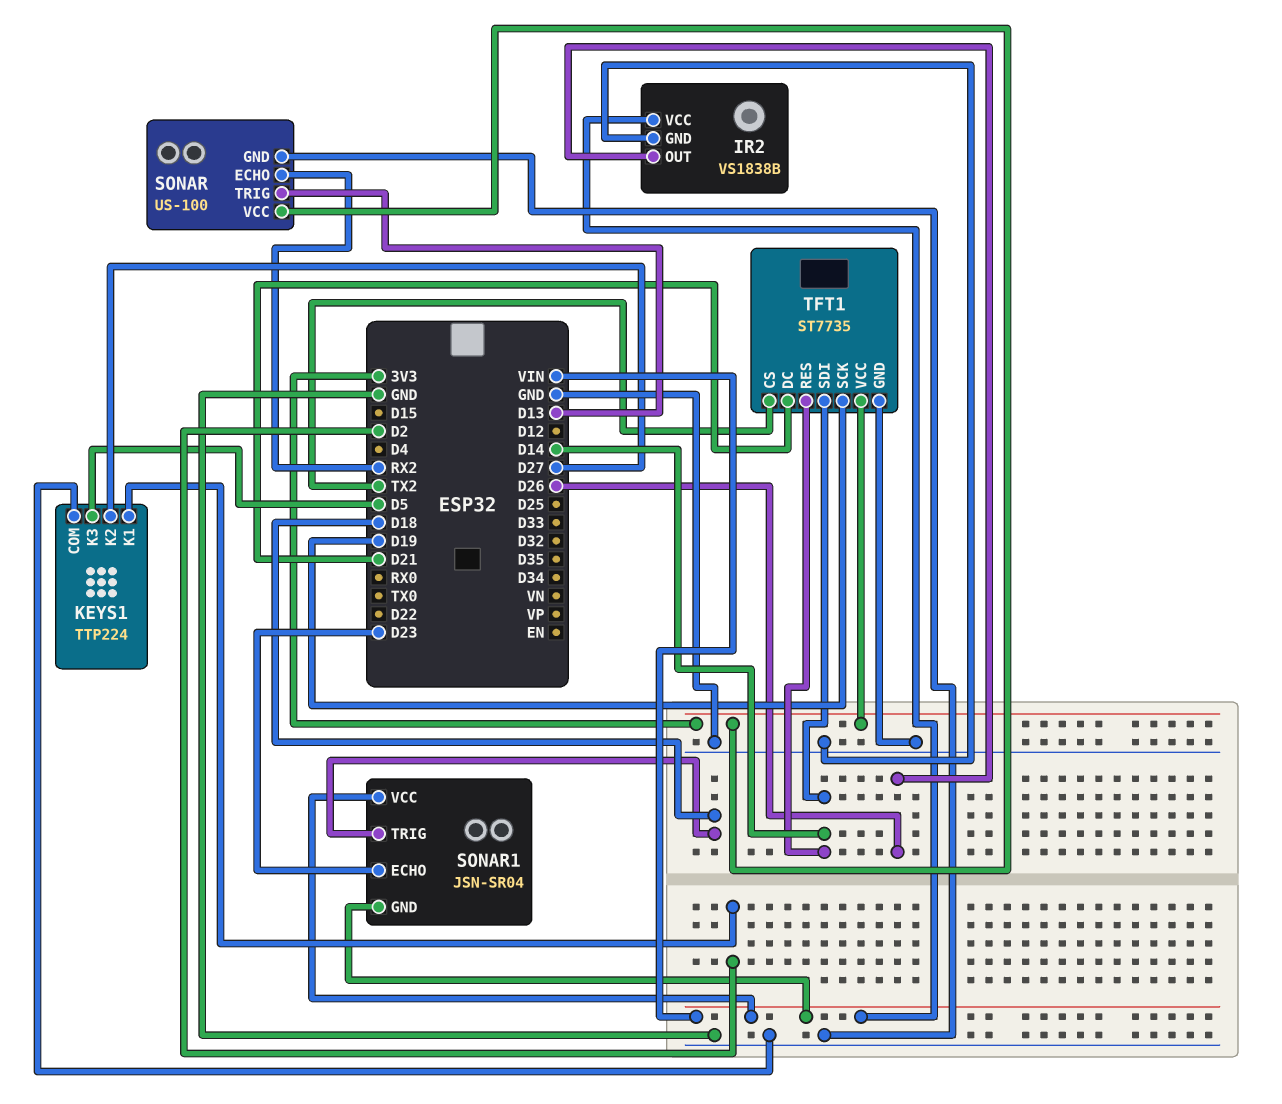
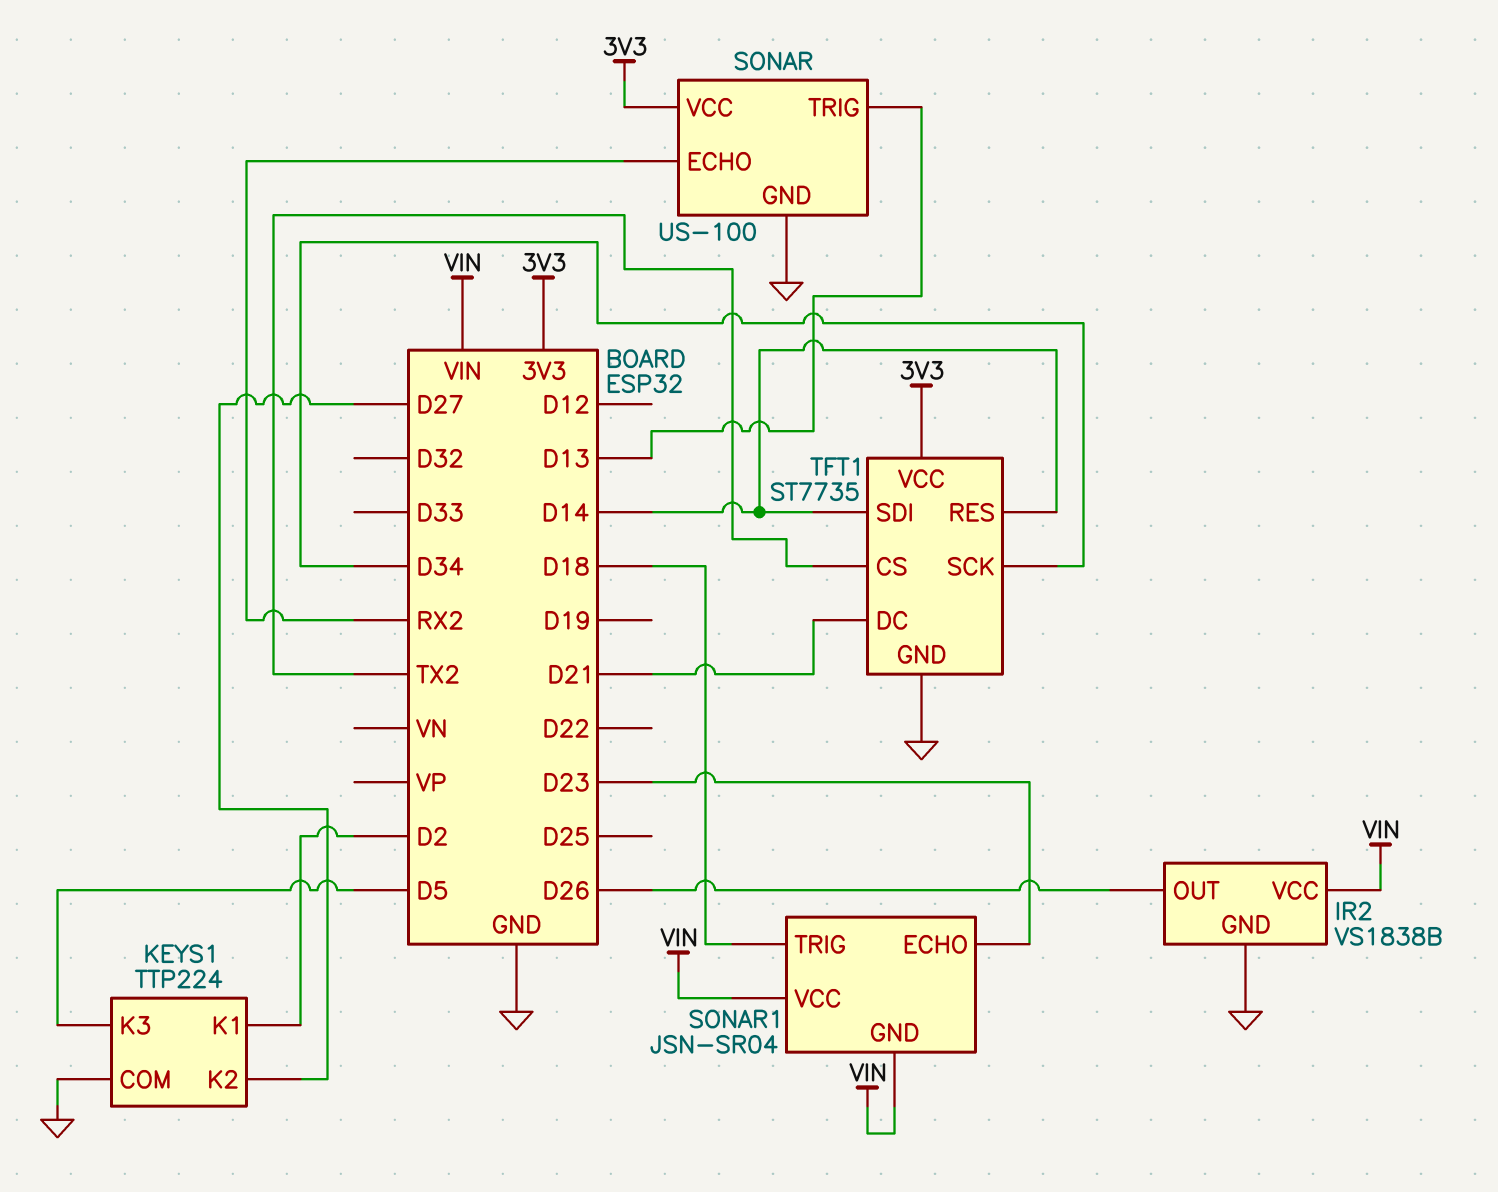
TFT1 pin SCK: D19 -> D34

